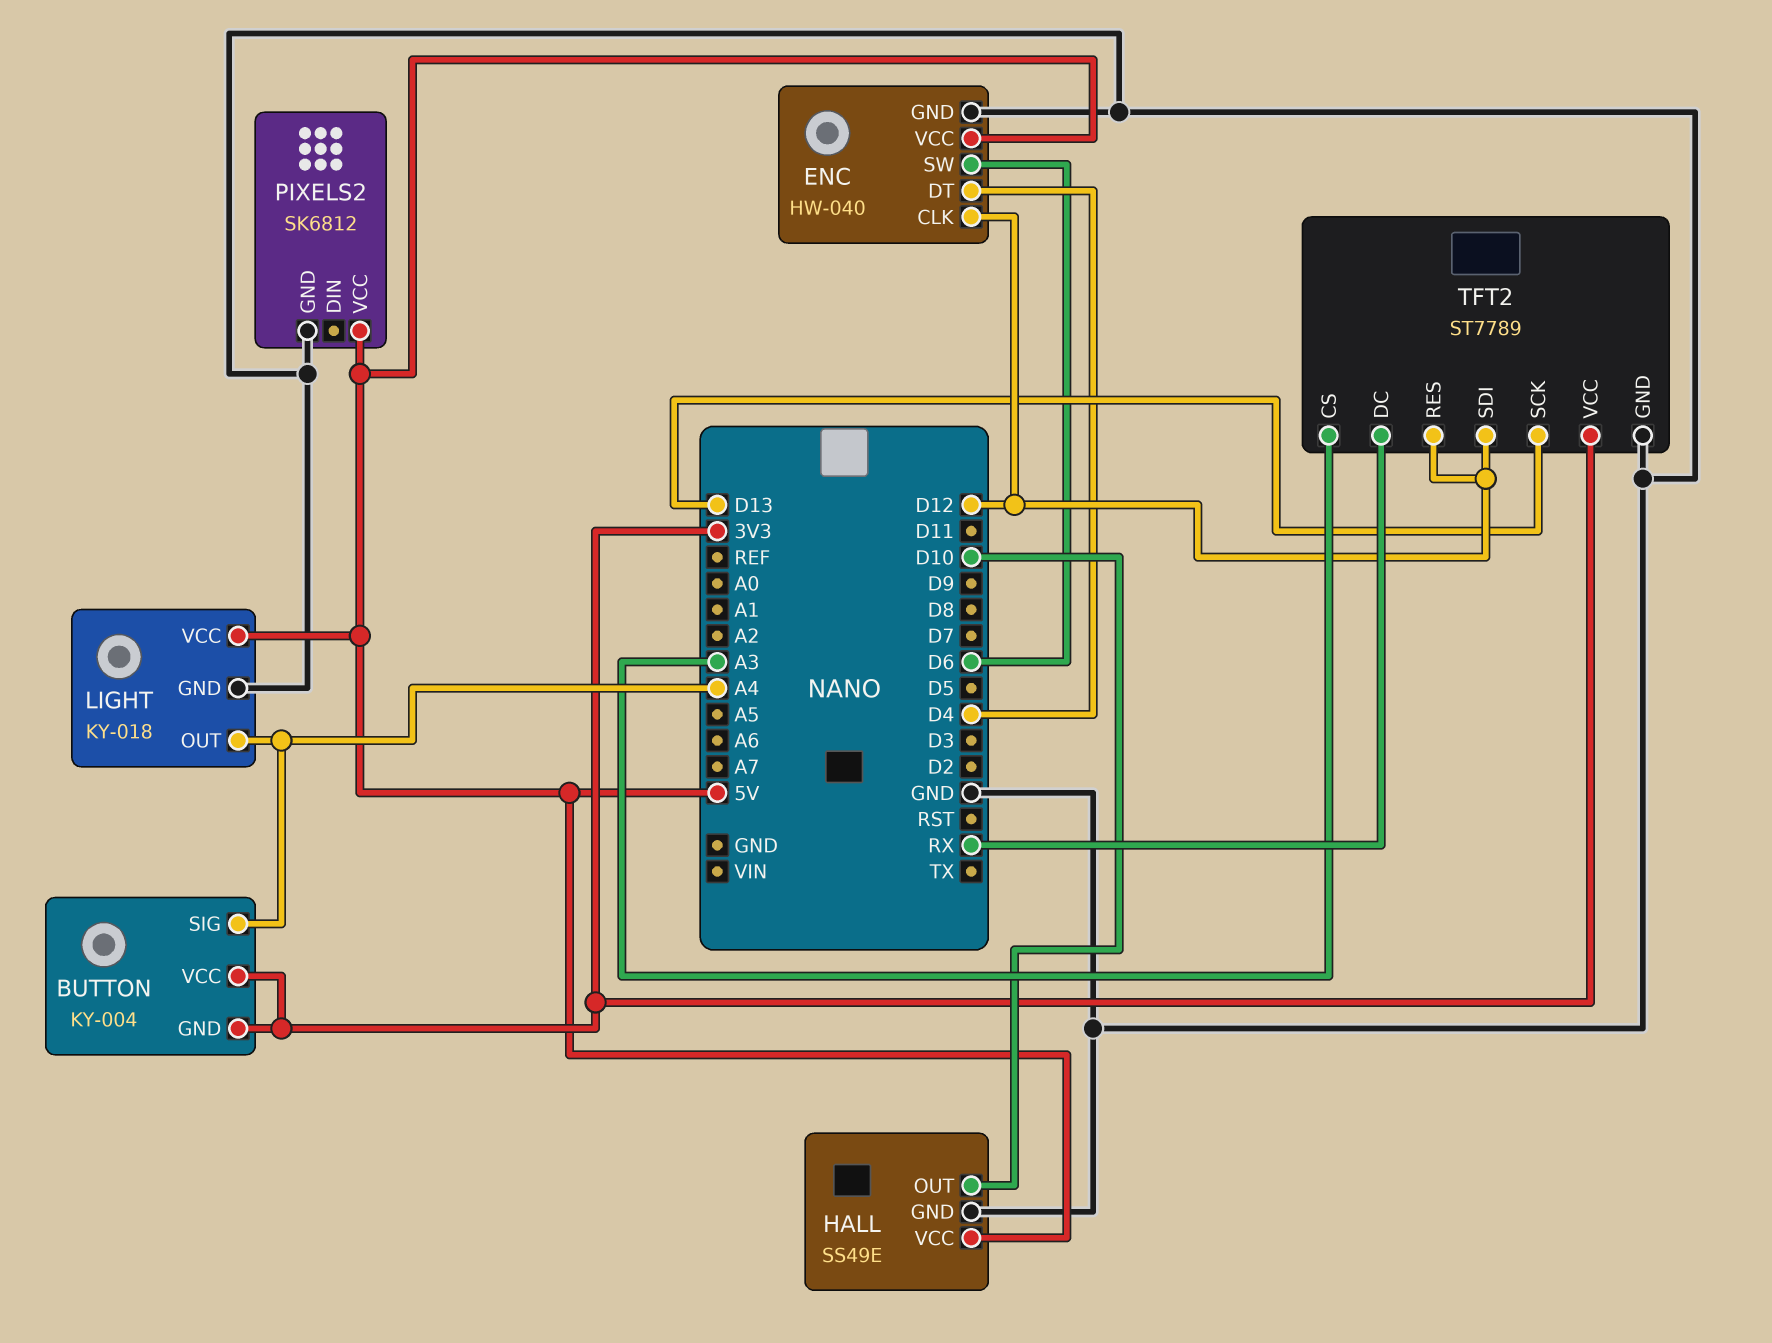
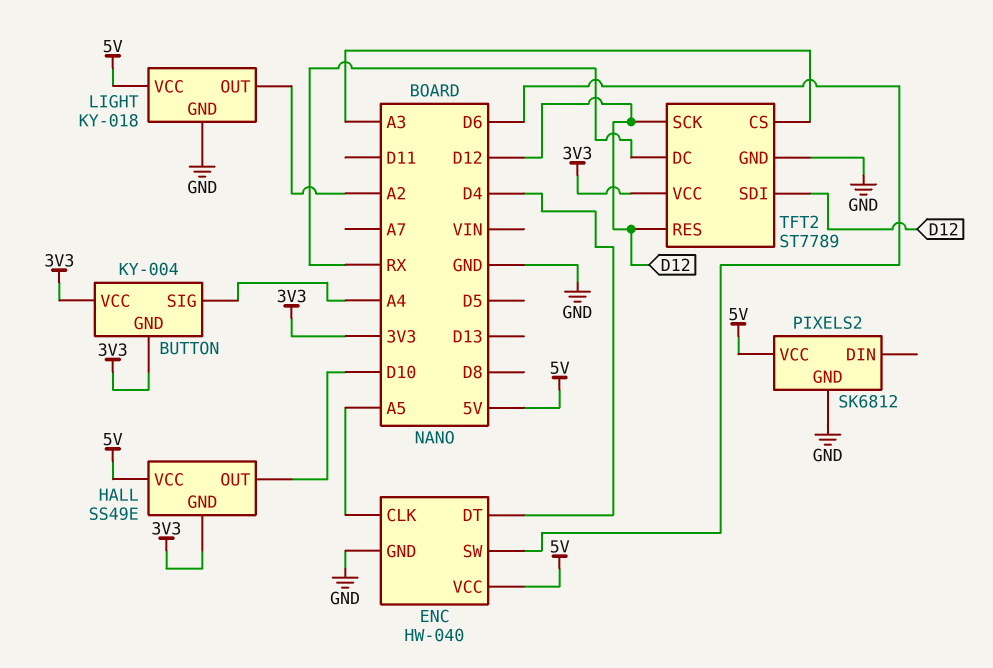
ENC pin CLK: D12 -> A5
HALL pin GND: GND -> 3V3
LIGHT pin OUT: A4 -> A2
TFT2 pin SCK: D13 -> D12

